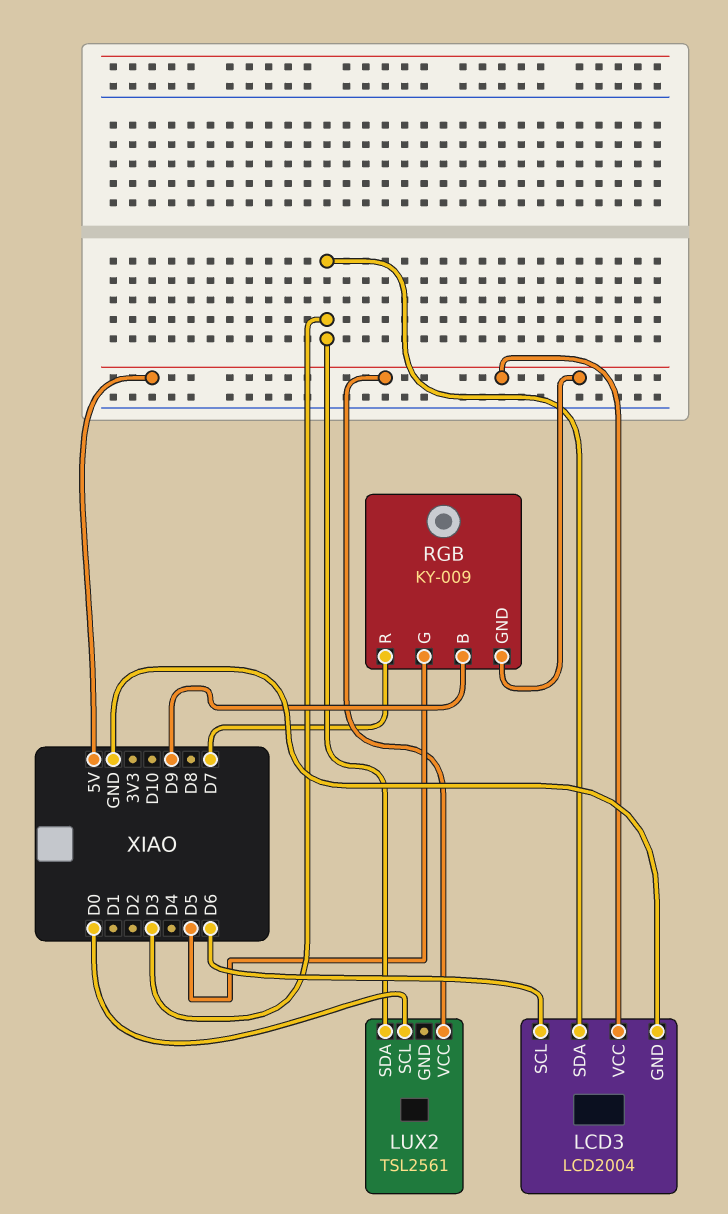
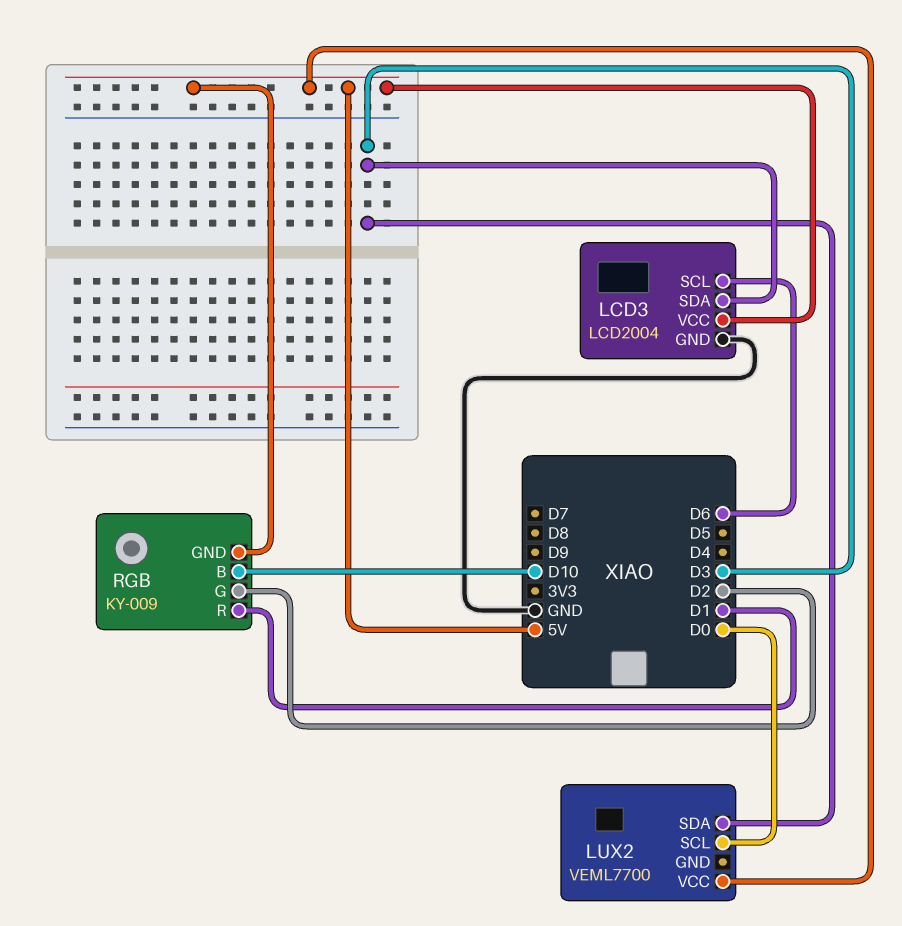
LUX2: TSL2561 -> VEML7700
RGB pin B: D9 -> D10
RGB pin G: D5 -> D2
RGB pin R: D7 -> D1

